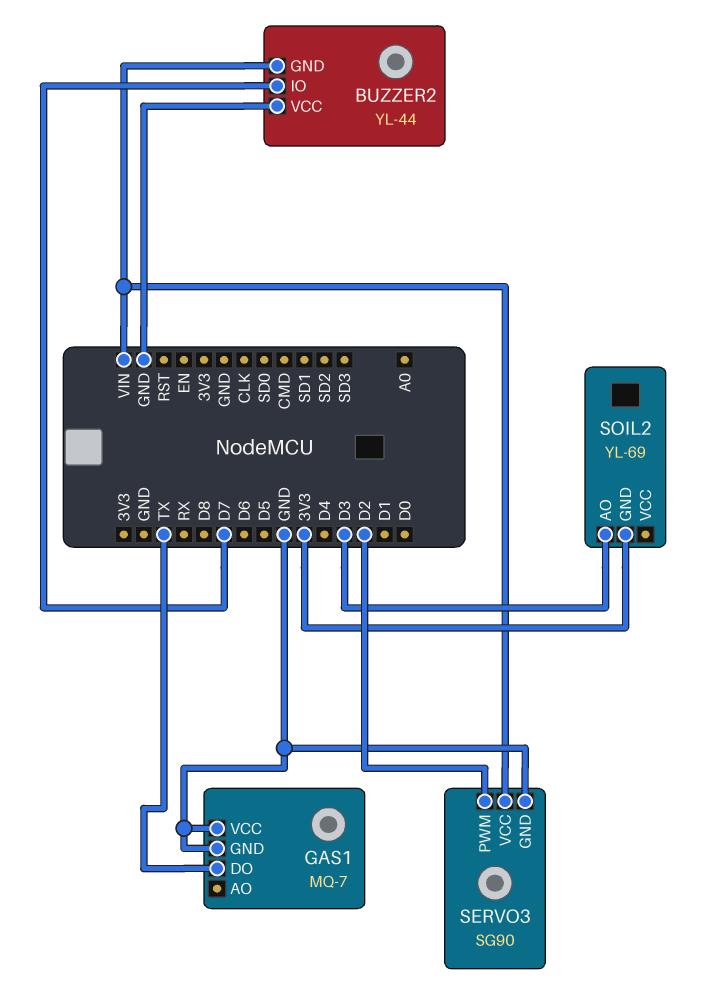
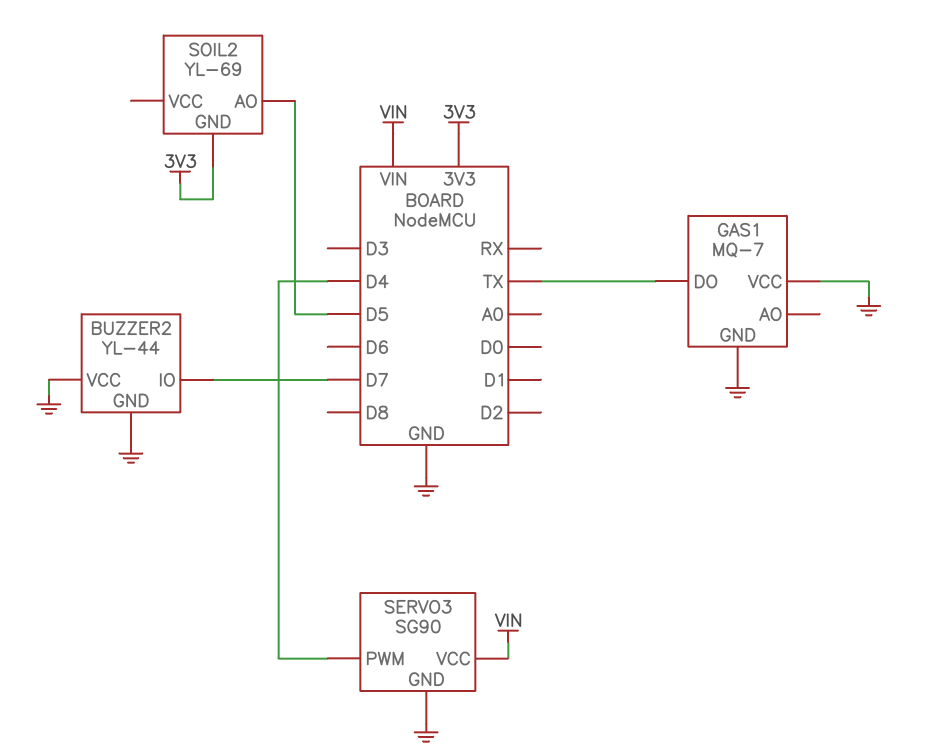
BUZZER2 pin GND: VIN -> GND
SERVO3 pin PWM: D2 -> D4
SOIL2 pin AO: D3 -> D5

